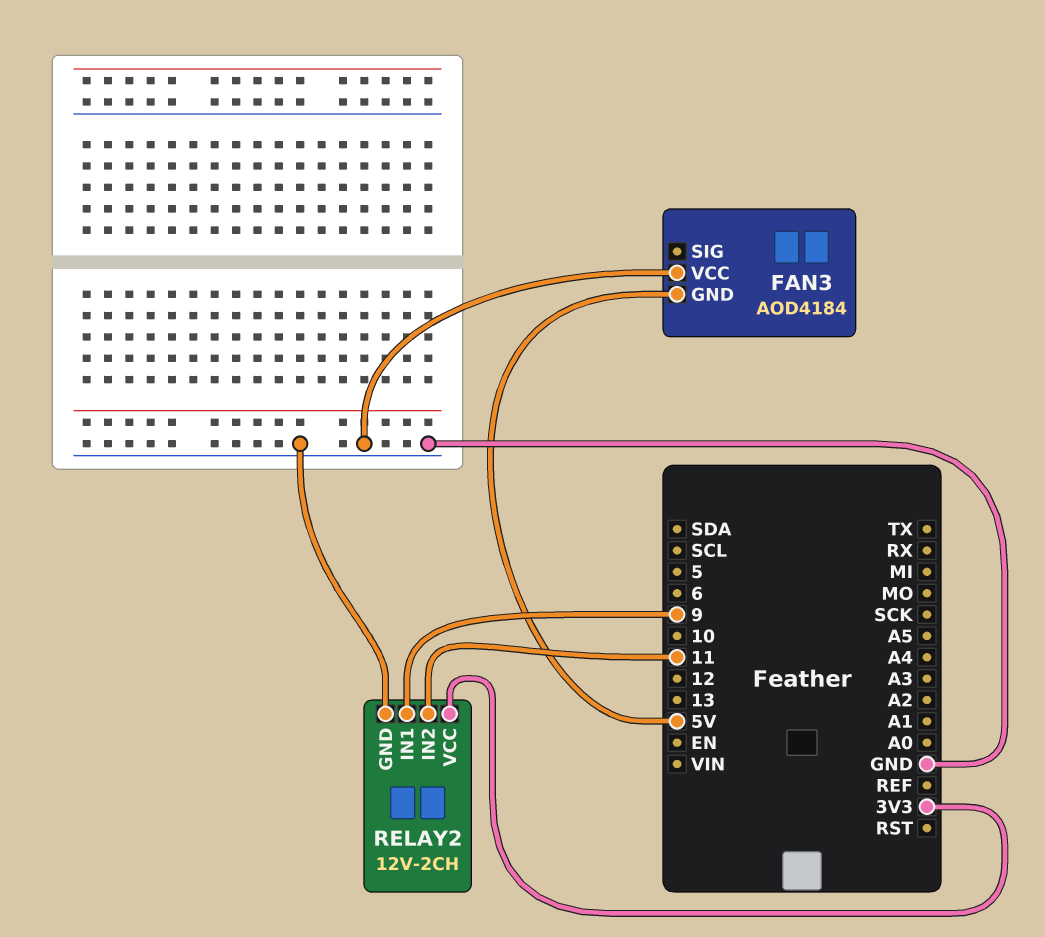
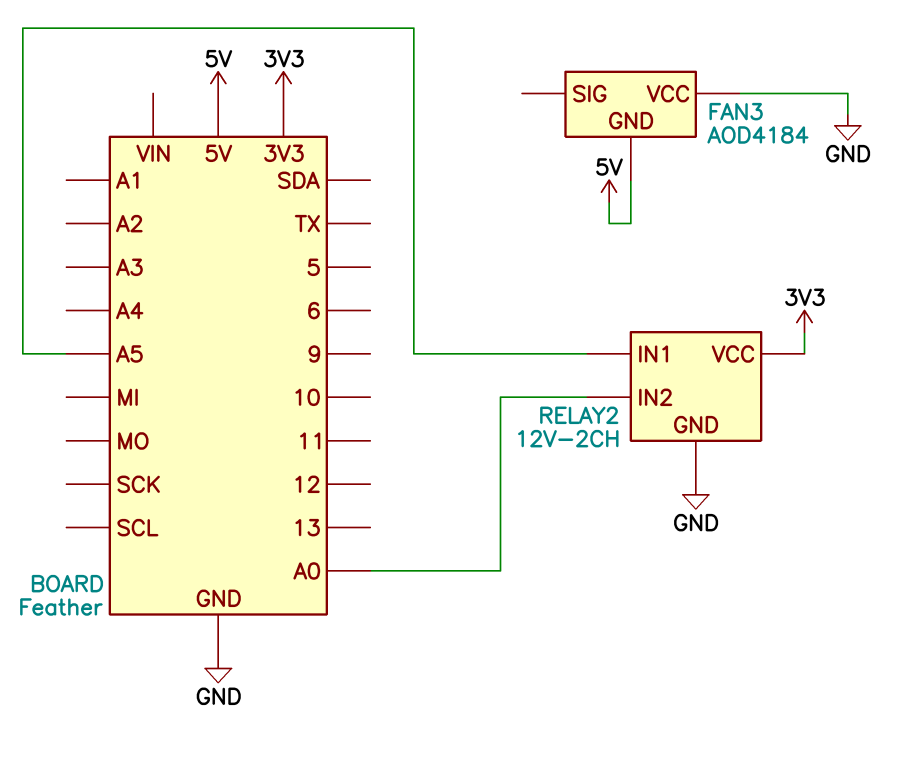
RELAY2 pin IN1: 9 -> A5
RELAY2 pin IN2: 11 -> A0

